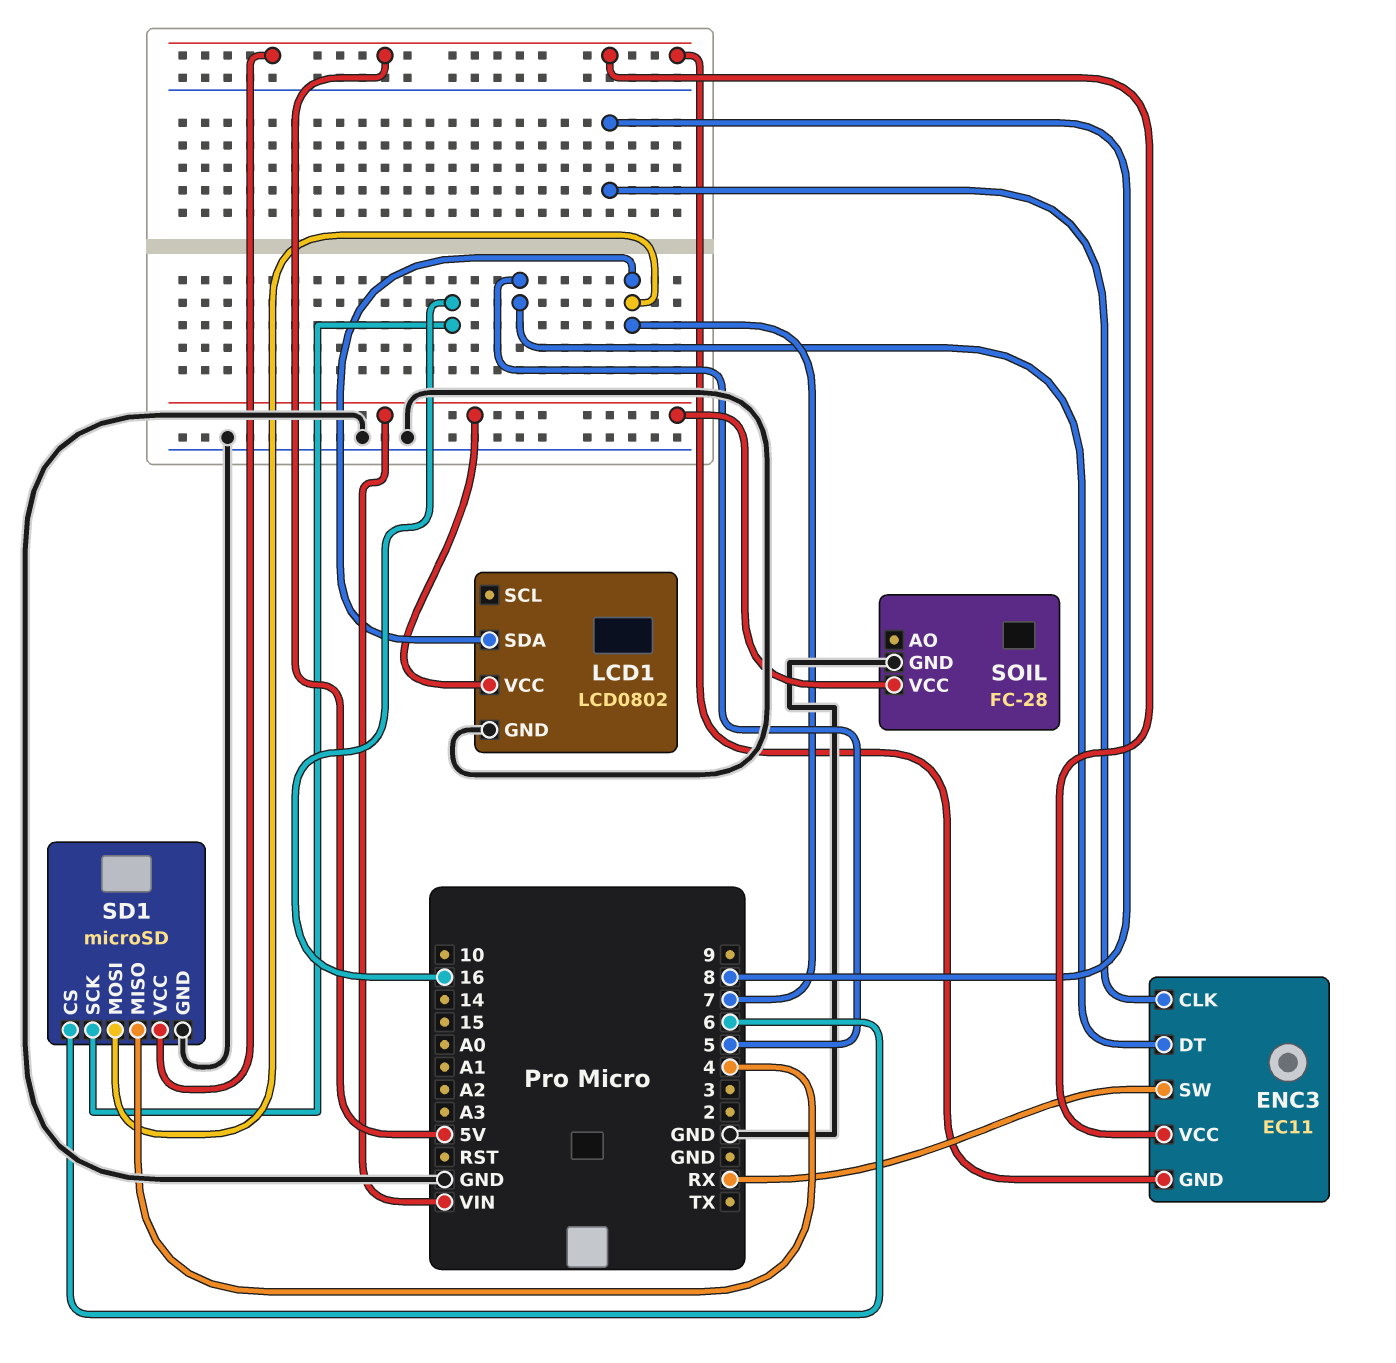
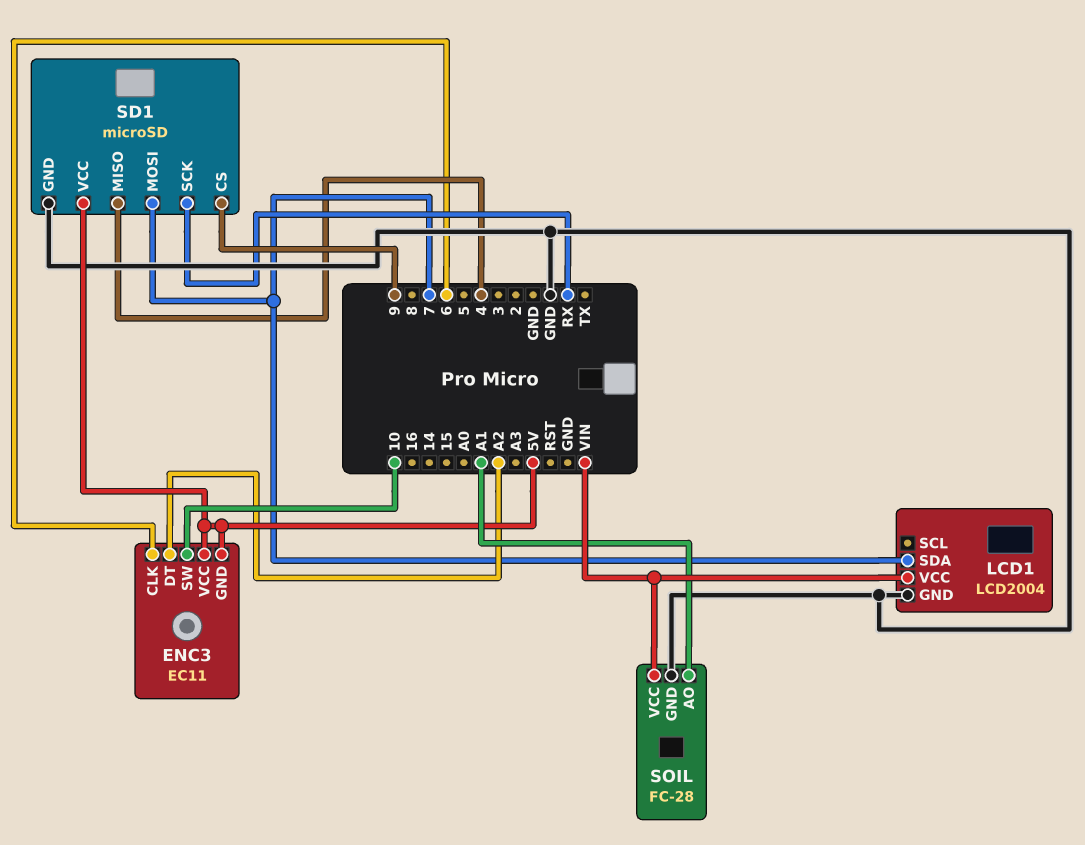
ENC3 pin CLK: 8 -> 6
ENC3 pin DT: 5 -> A2
ENC3 pin SW: RX -> 10
LCD1: LCD0802 -> LCD2004
SD1 pin CS: 6 -> 9
SD1 pin SCK: 16 -> RX
SOIL pin AO: none -> A1

